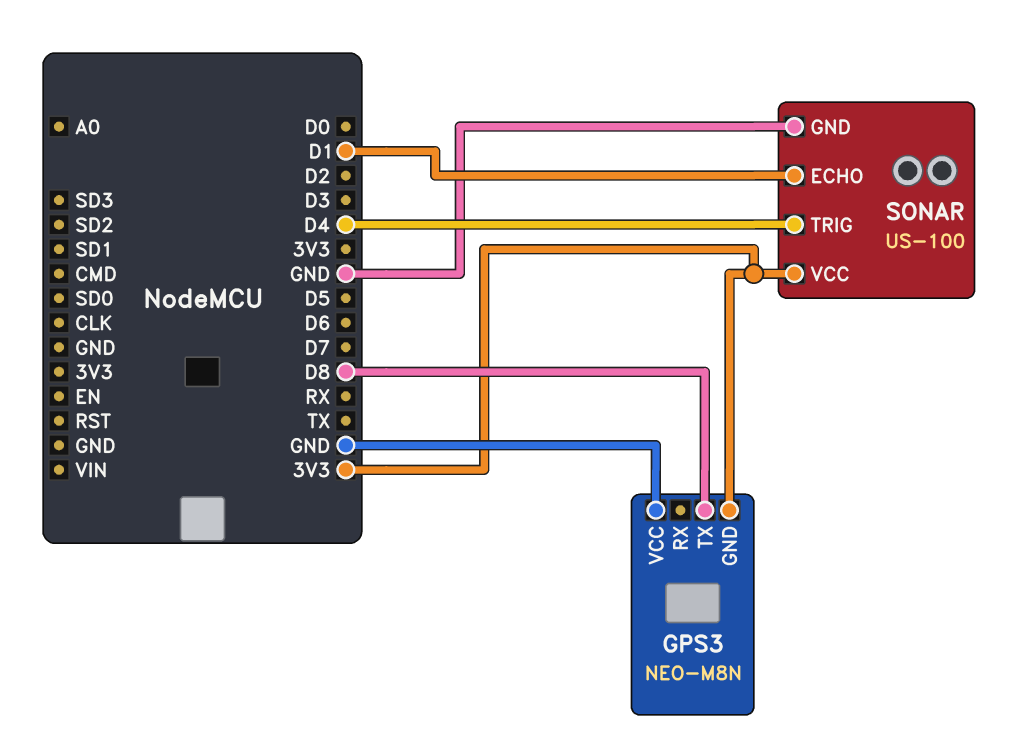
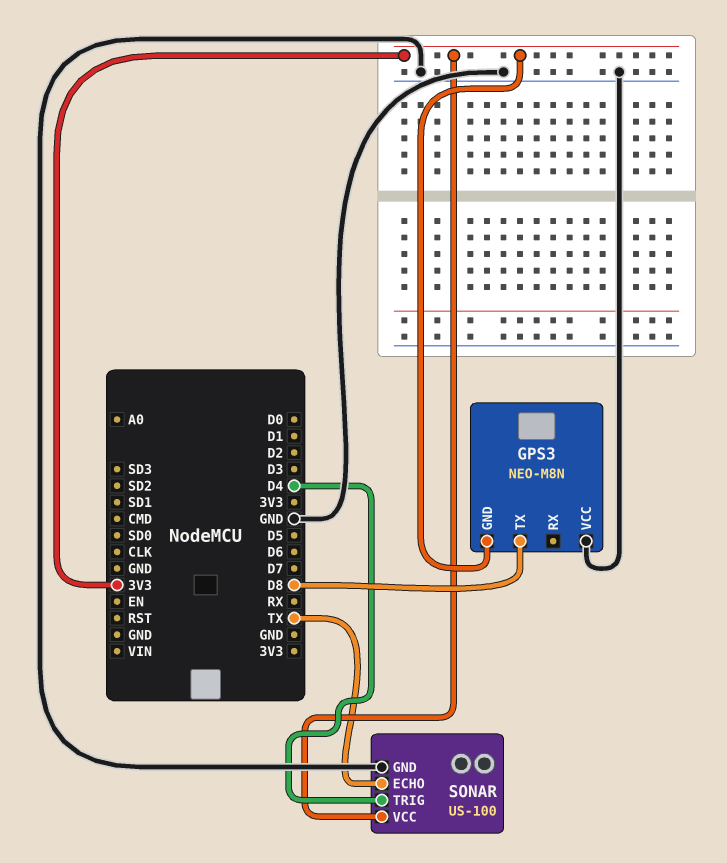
SONAR pin ECHO: D1 -> TX

